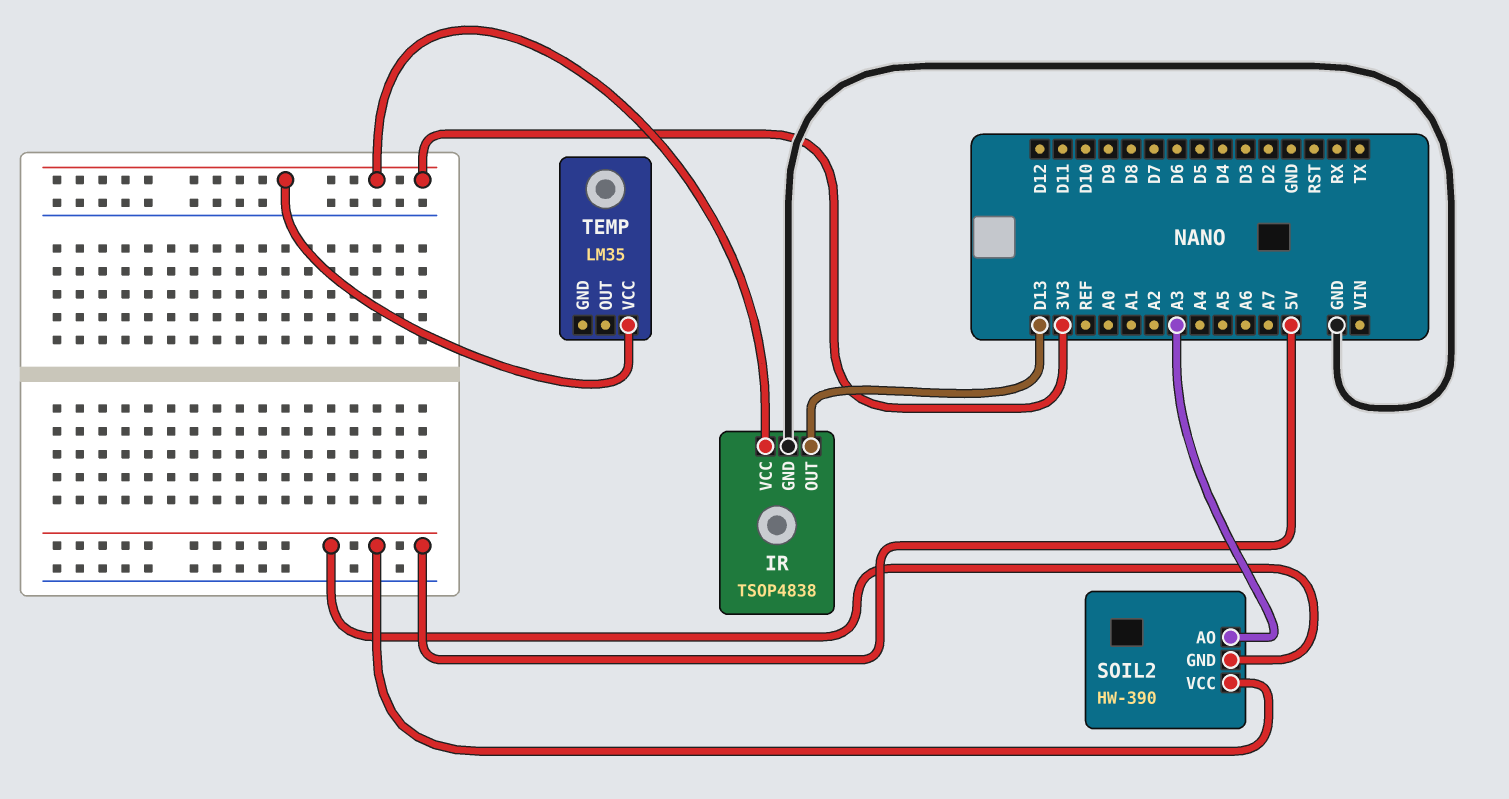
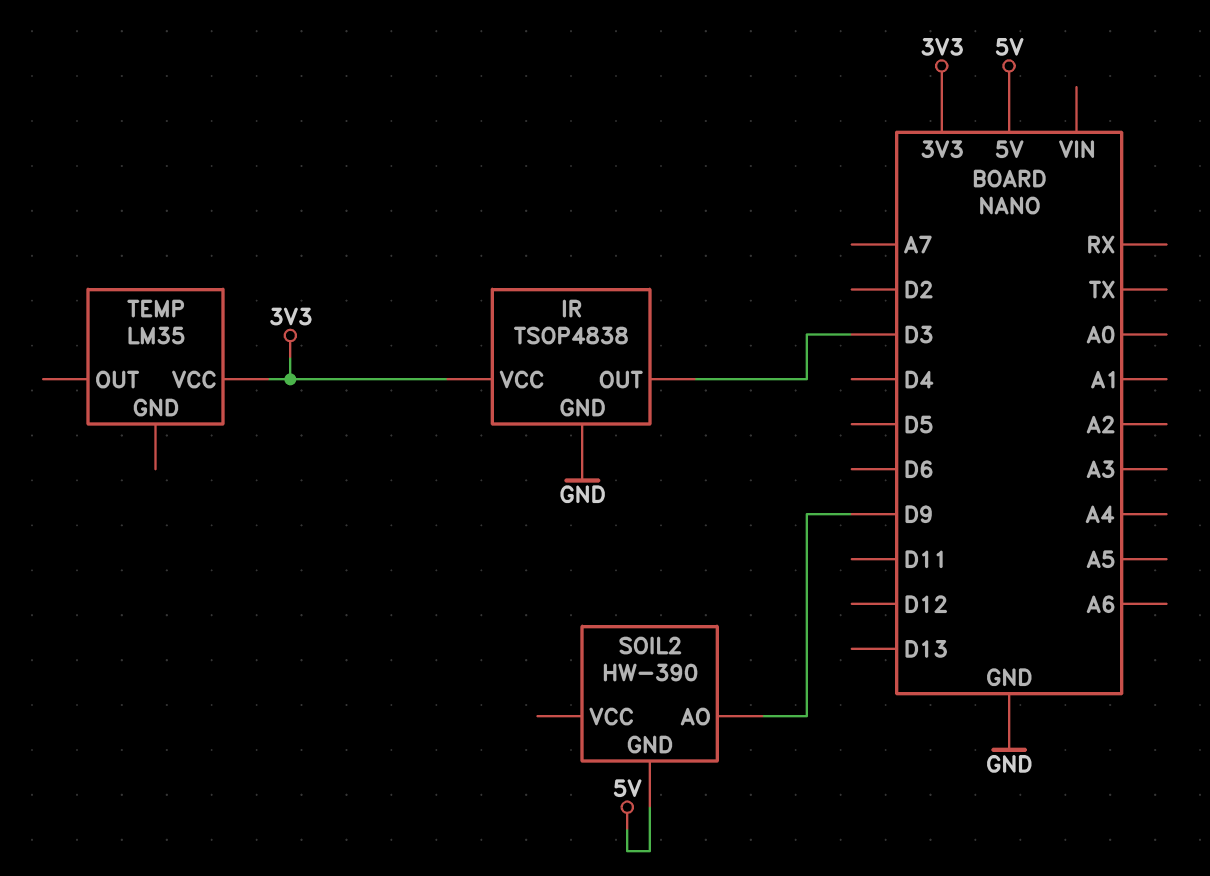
IR pin OUT: D13 -> D3
SOIL2 pin AO: A3 -> D9
SOIL2 pin VCC: 5V -> none

